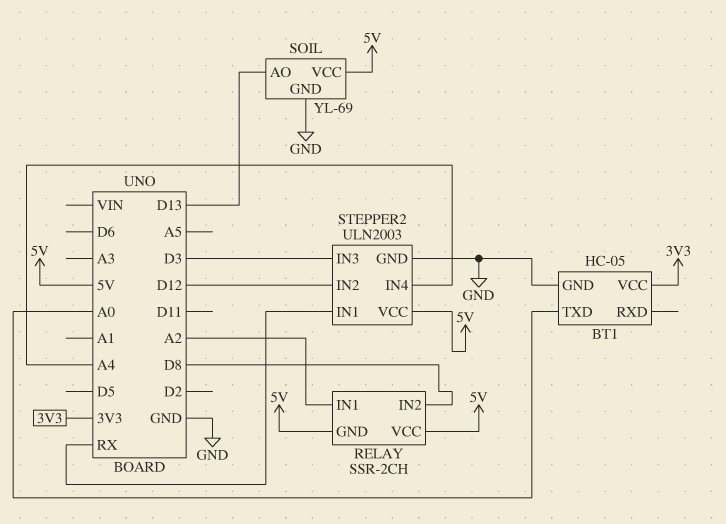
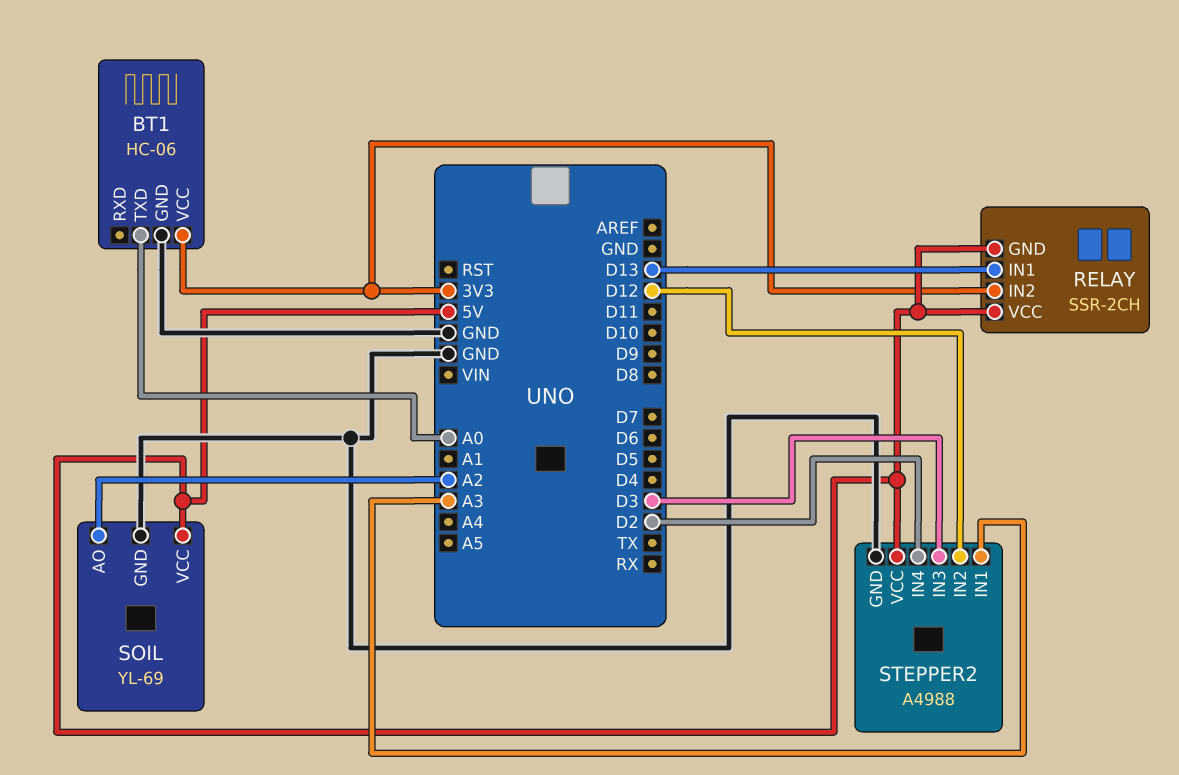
BT1: HC-05 -> HC-06
RELAY pin IN1: A2 -> D13
RELAY pin IN2: D8 -> 3V3
SOIL pin AO: D13 -> A2
STEPPER2: ULN2003 -> A4988
STEPPER2 pin IN1: RX -> A3
STEPPER2 pin IN4: A4 -> D2

